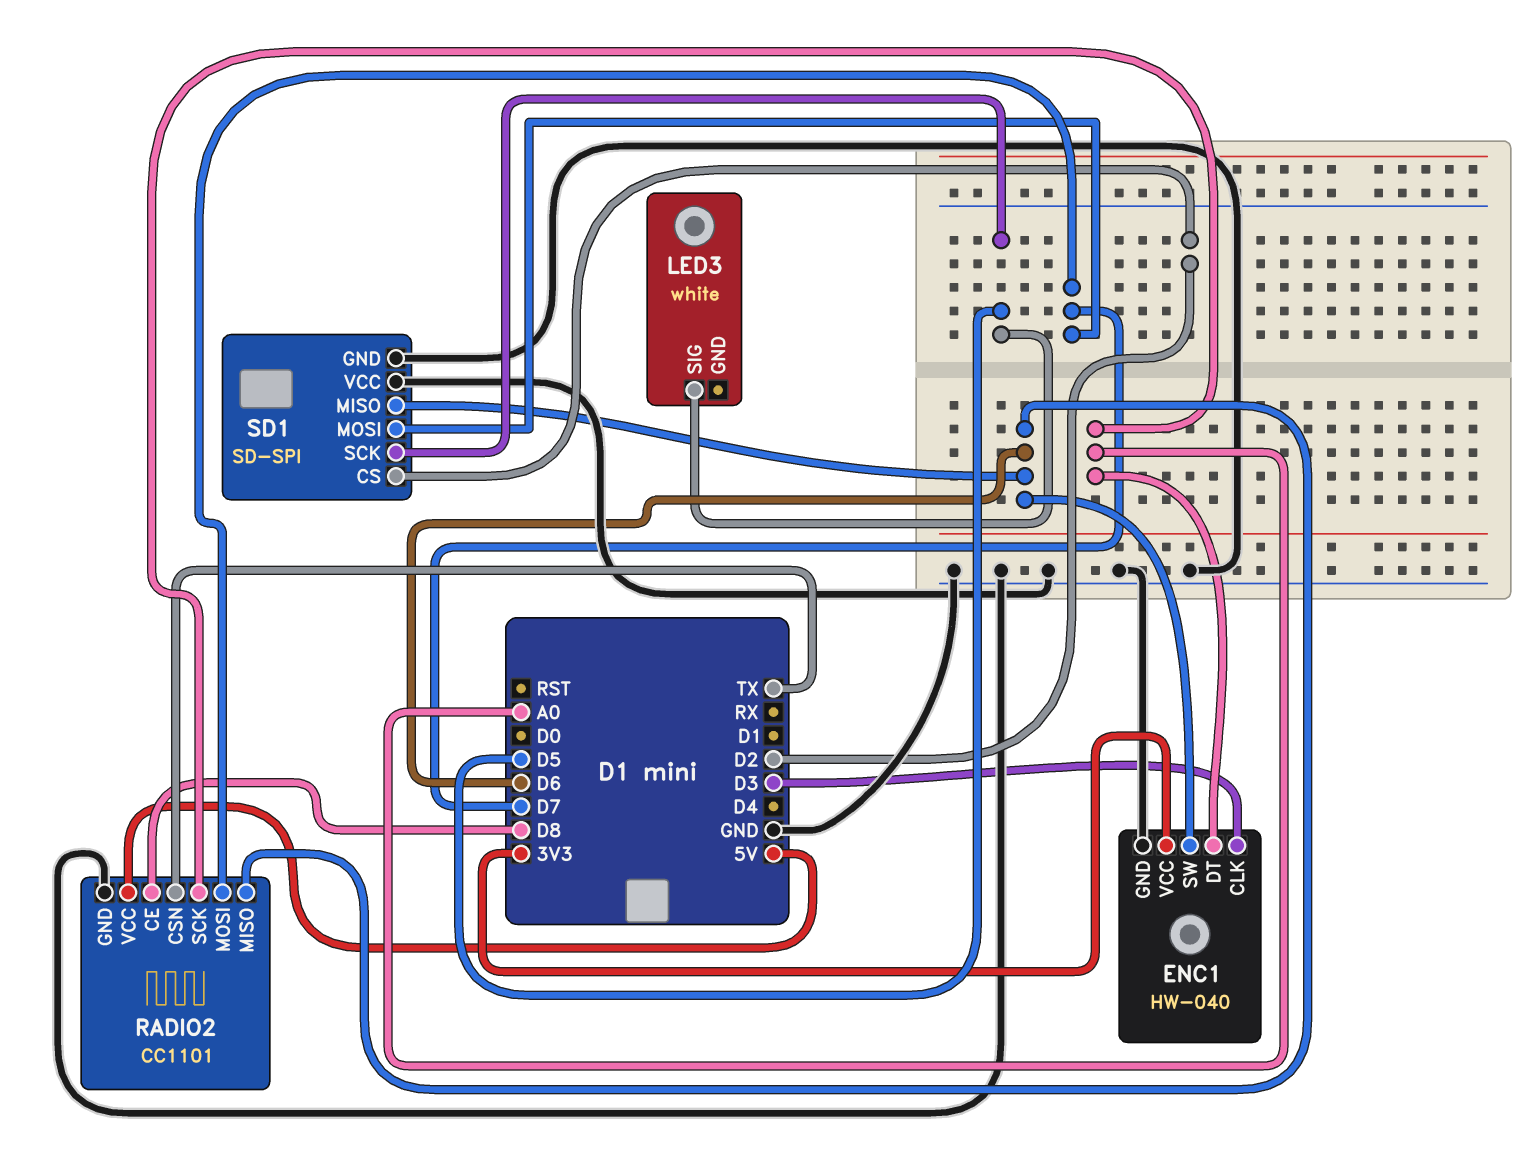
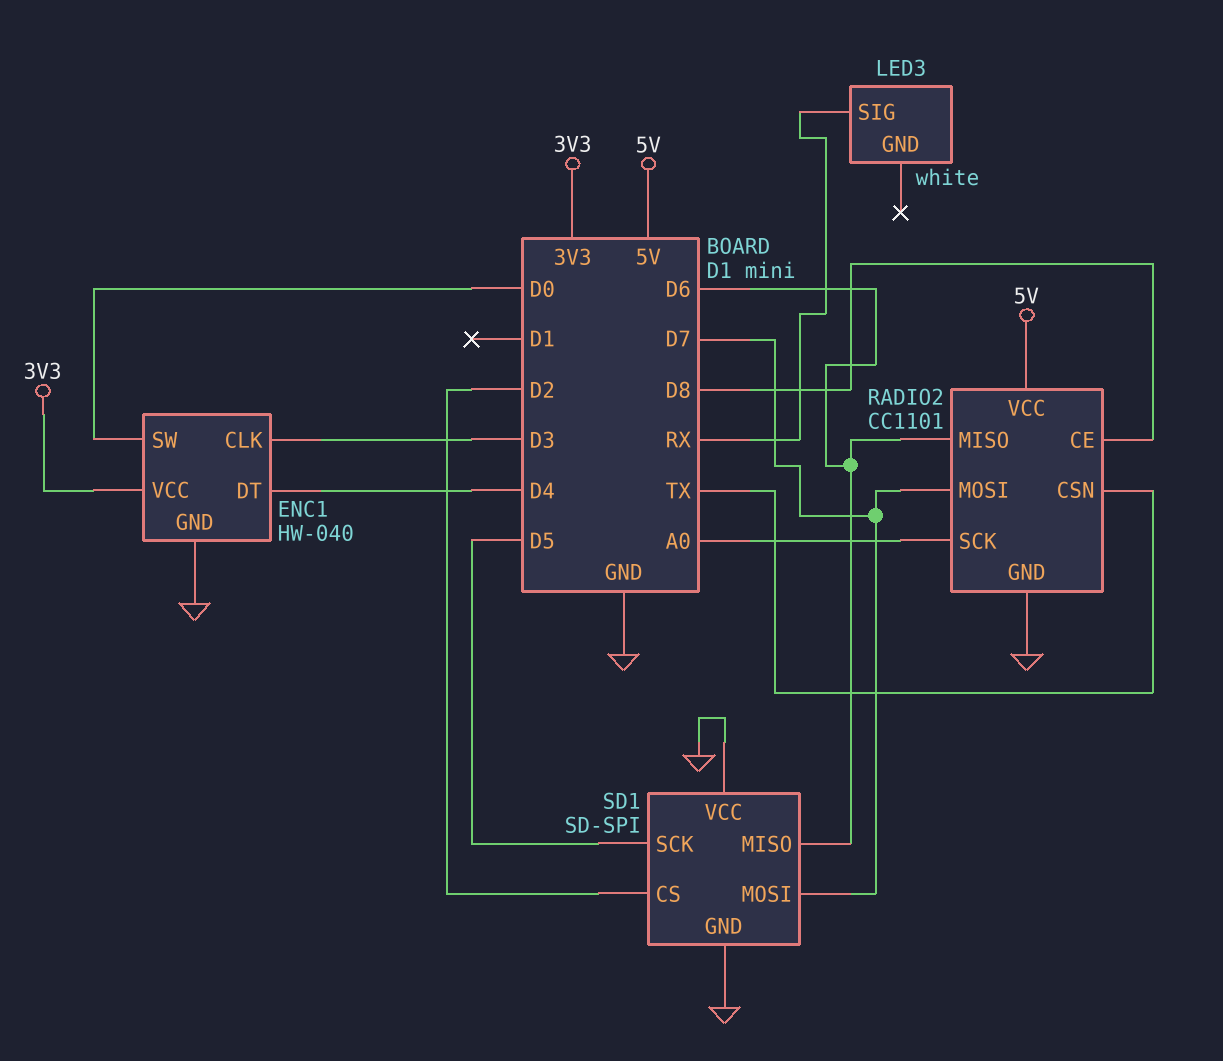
ENC1 pin DT: A0 -> D4
ENC1 pin SW: D6 -> D0
LED3 pin SIG: D5 -> RX

